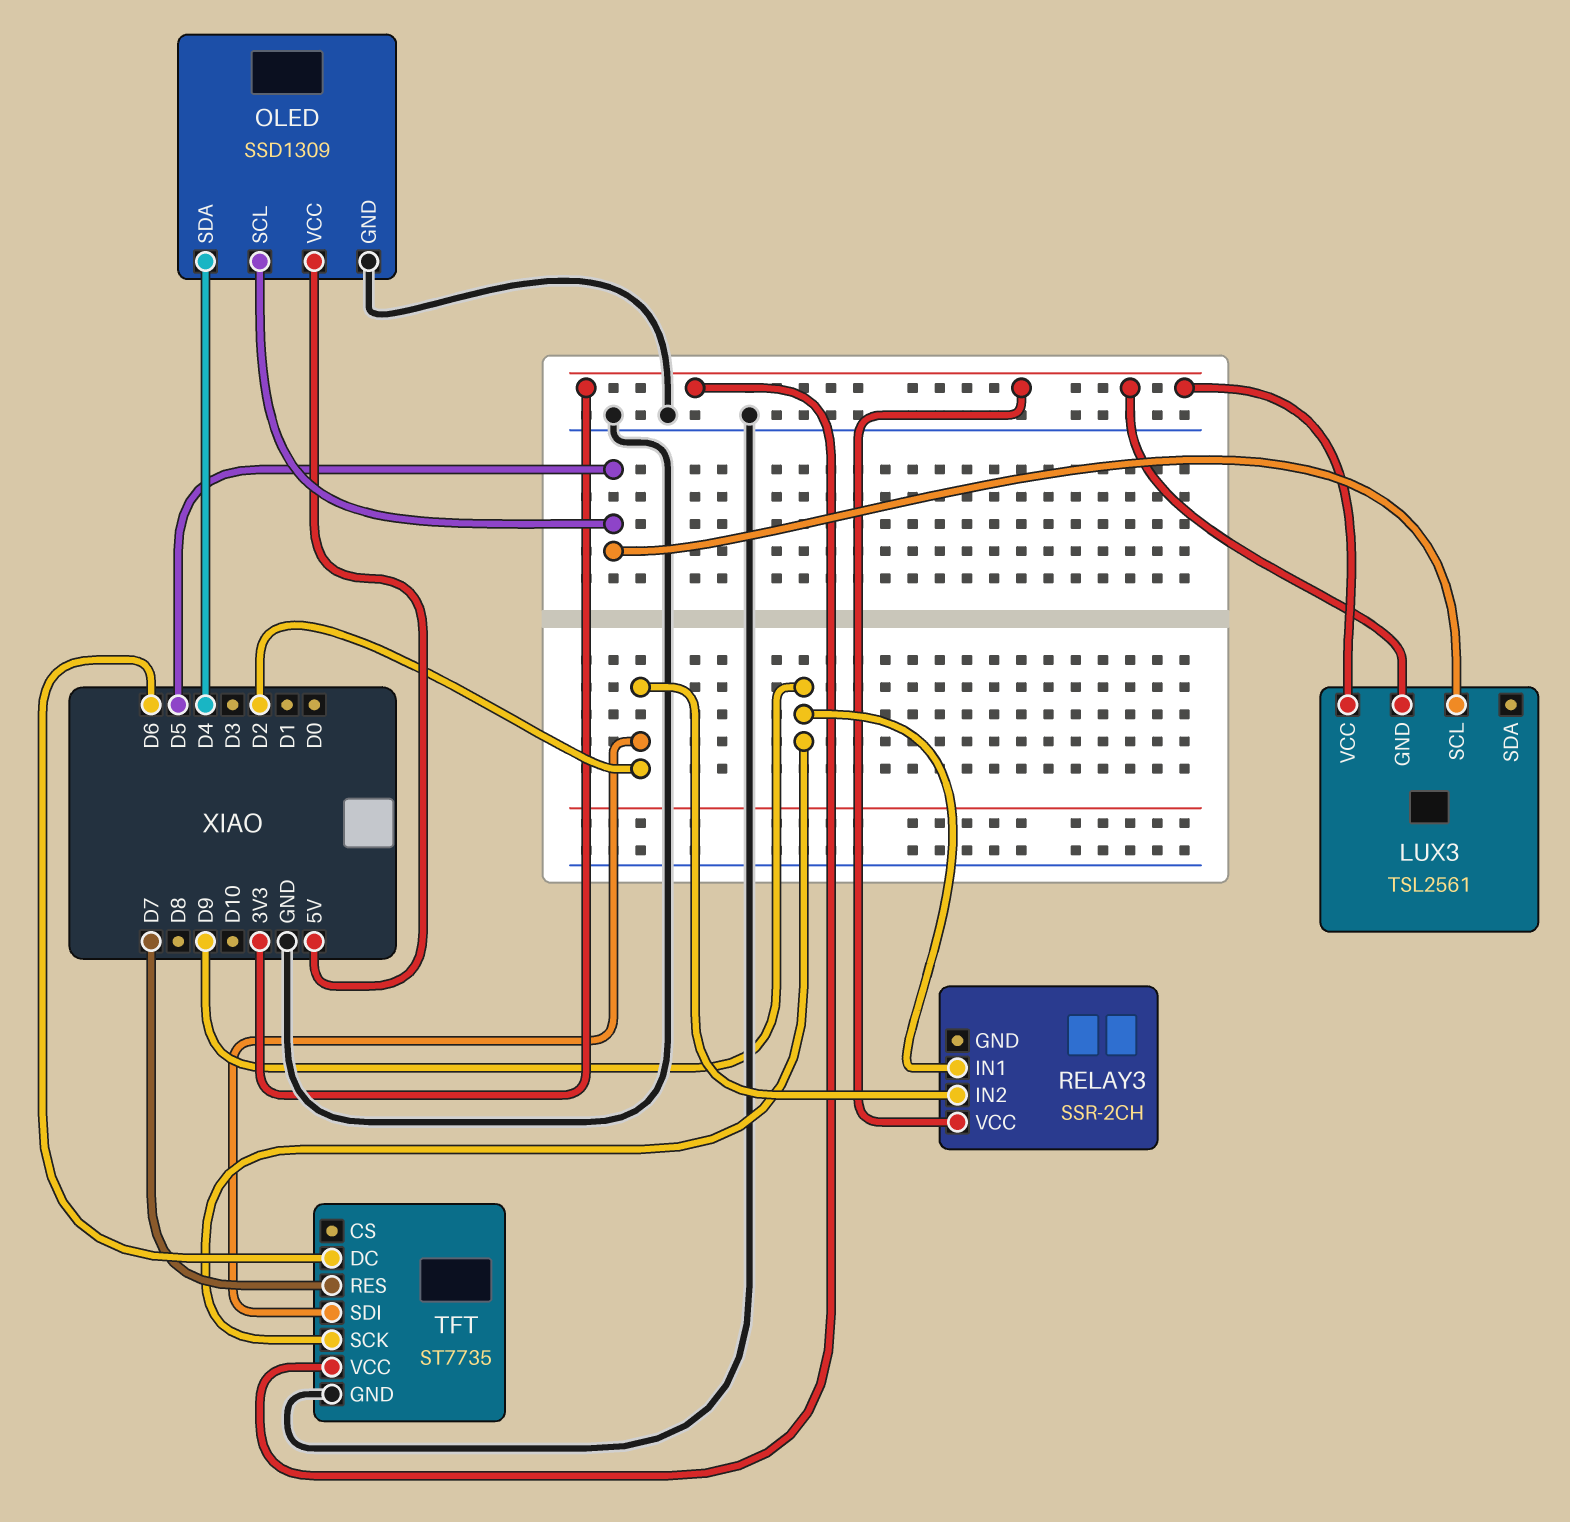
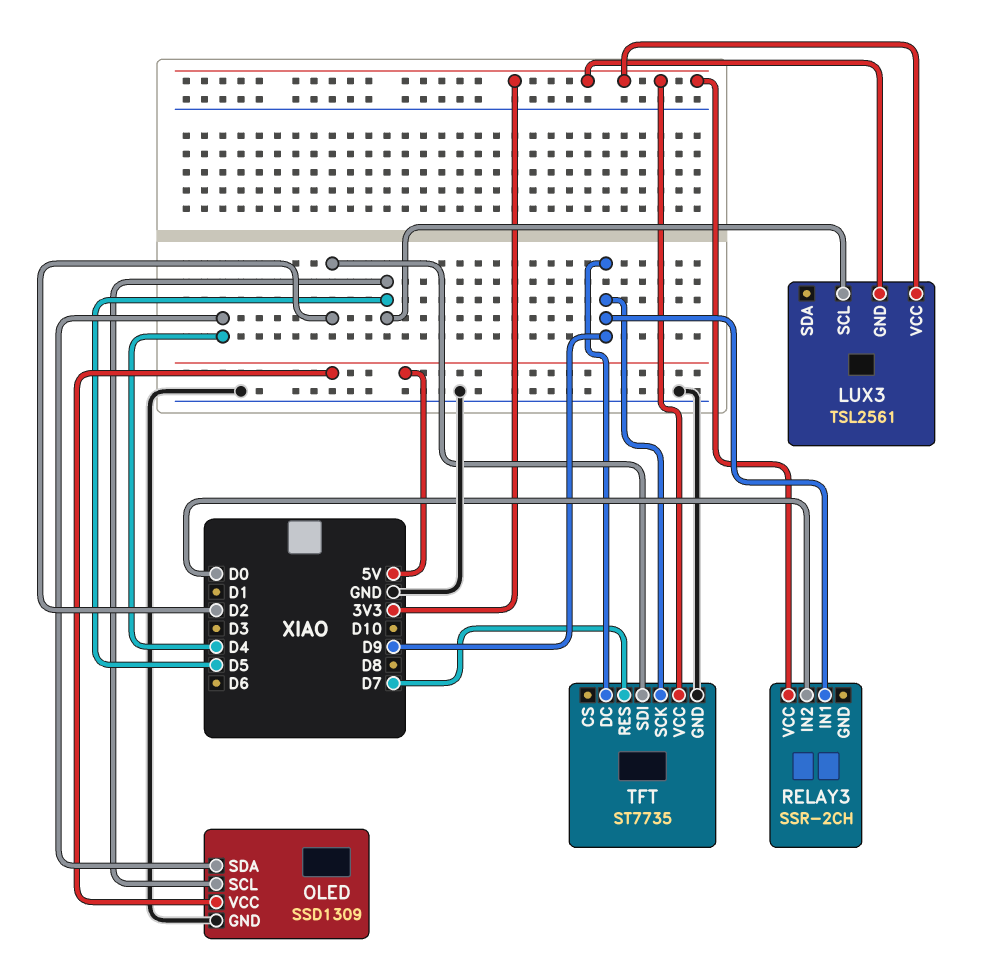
RELAY3 pin IN2: D2 -> D0
TFT pin DC: D6 -> D9

